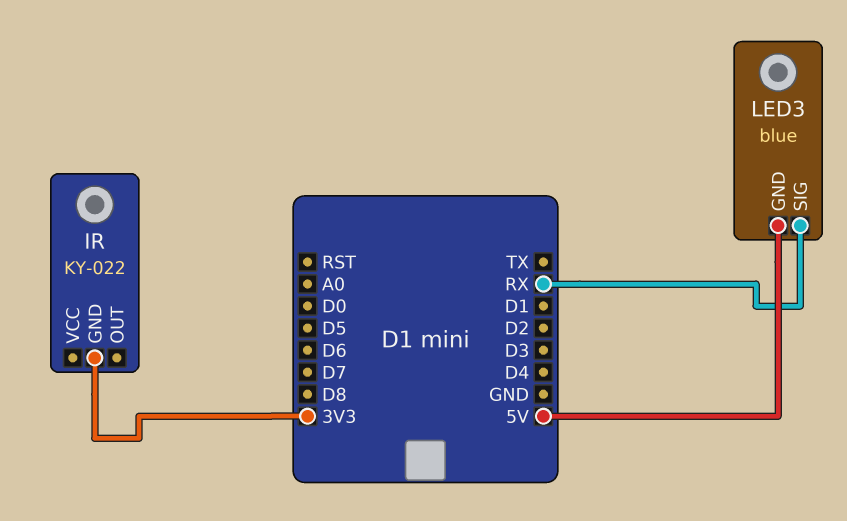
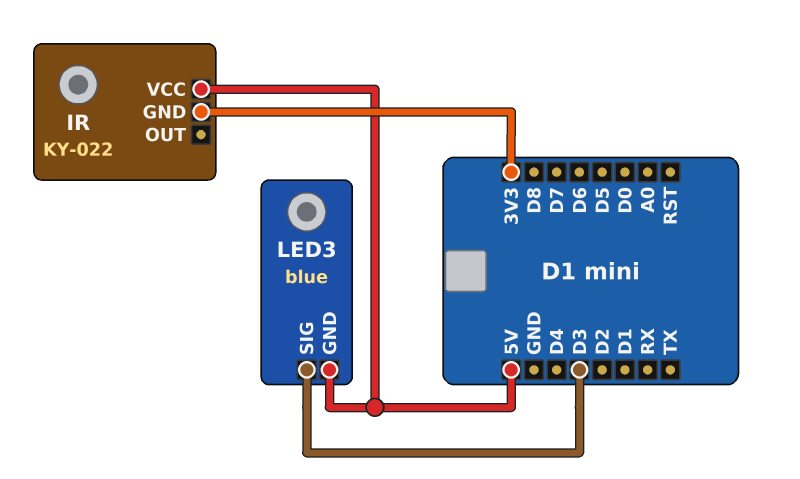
IR pin VCC: none -> 5V
LED3 pin SIG: RX -> D3

